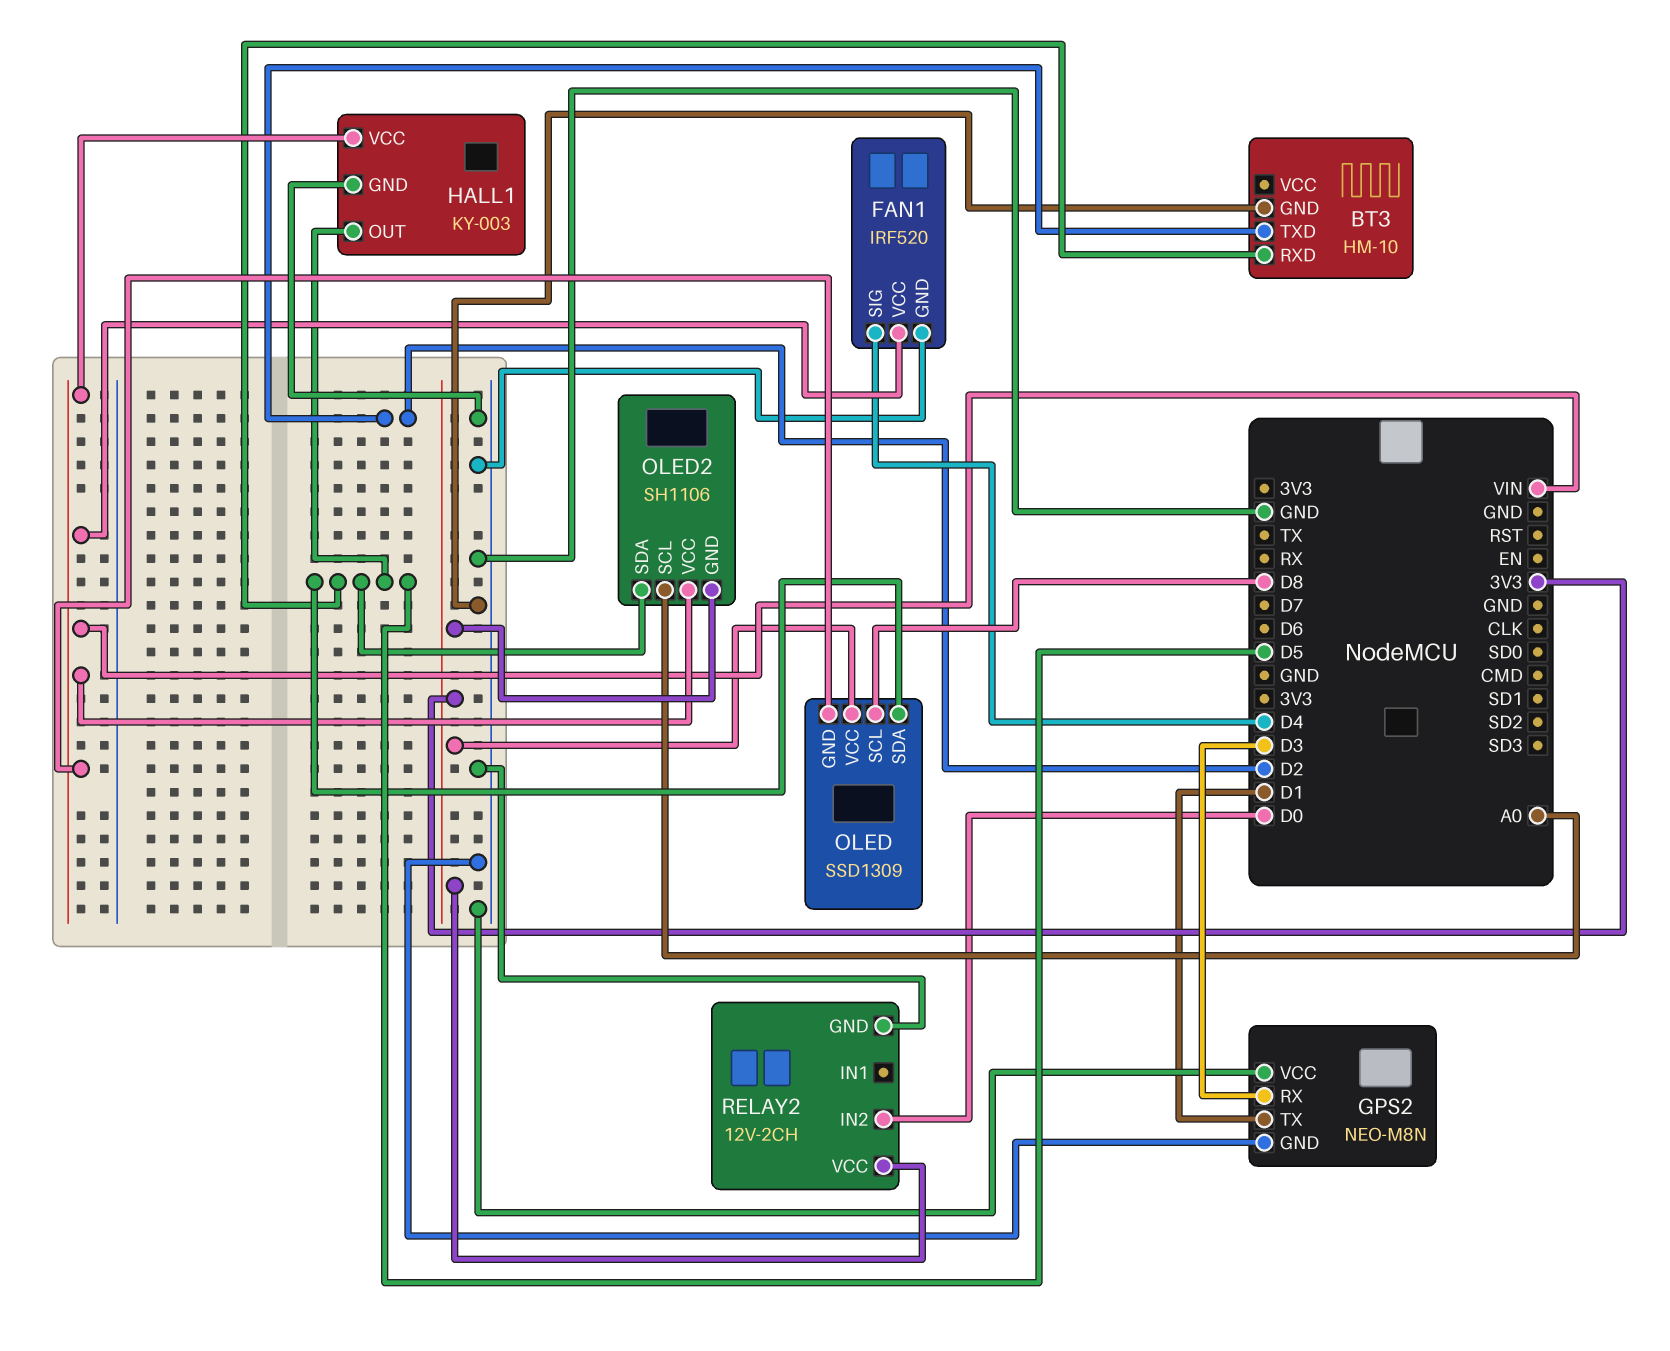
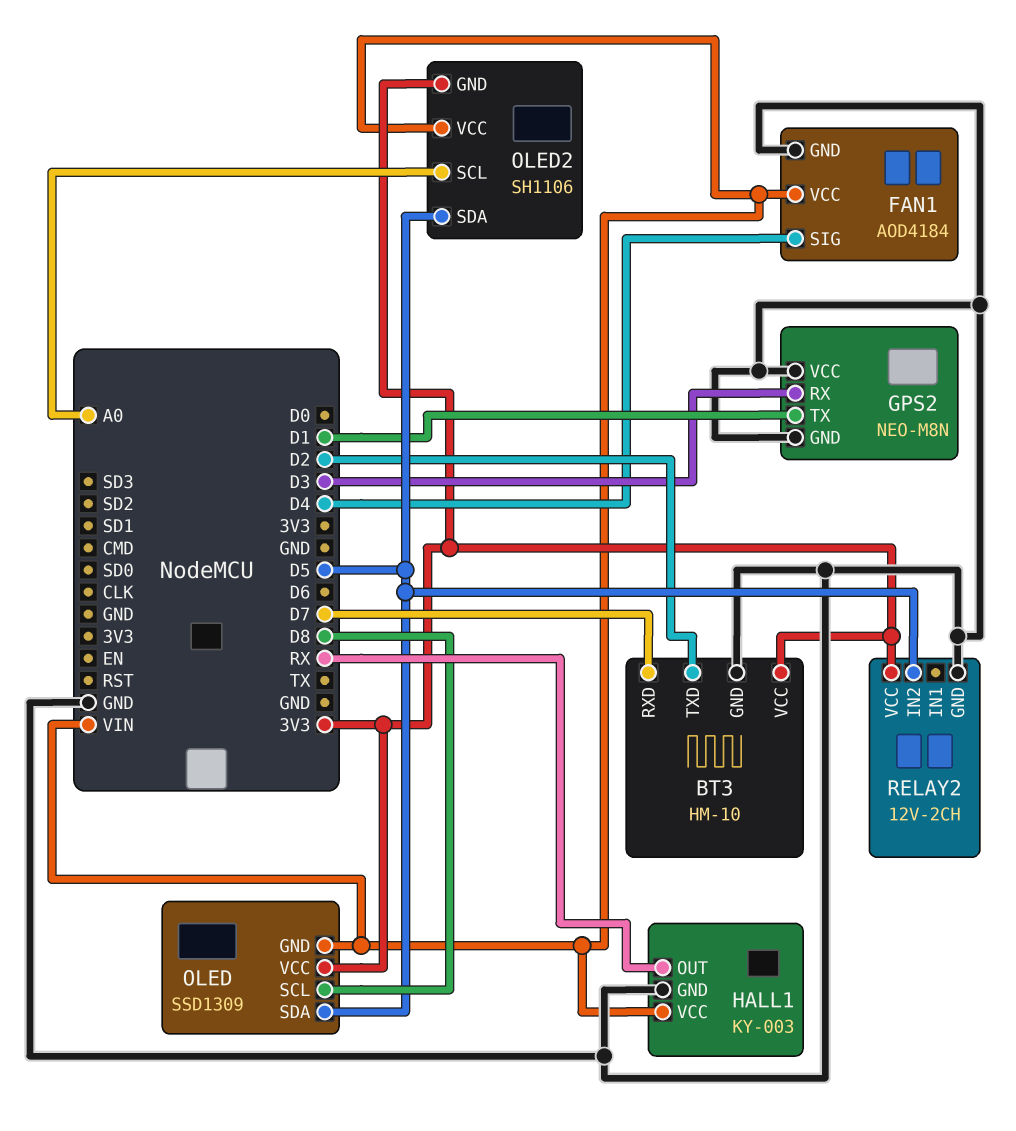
BT3 pin RXD: D5 -> D7
BT3 pin VCC: none -> 3V3
FAN1: IRF520 -> AOD4184
HALL1 pin OUT: D5 -> RX
RELAY2 pin IN2: D0 -> D5

